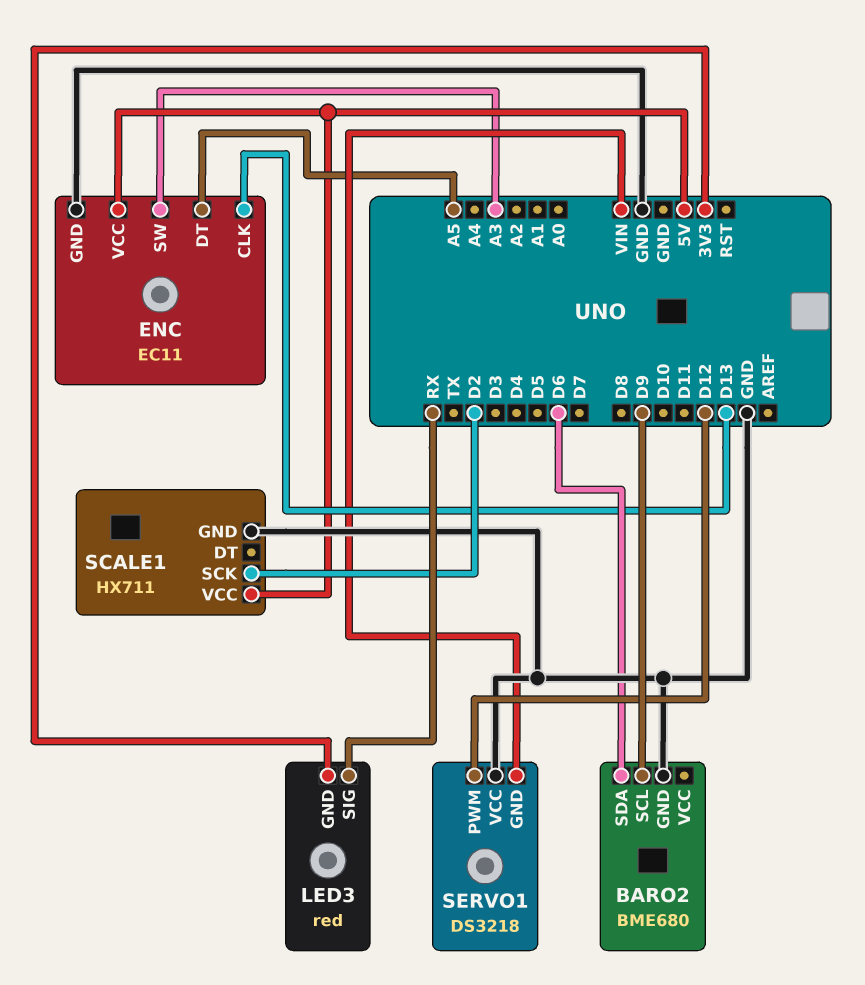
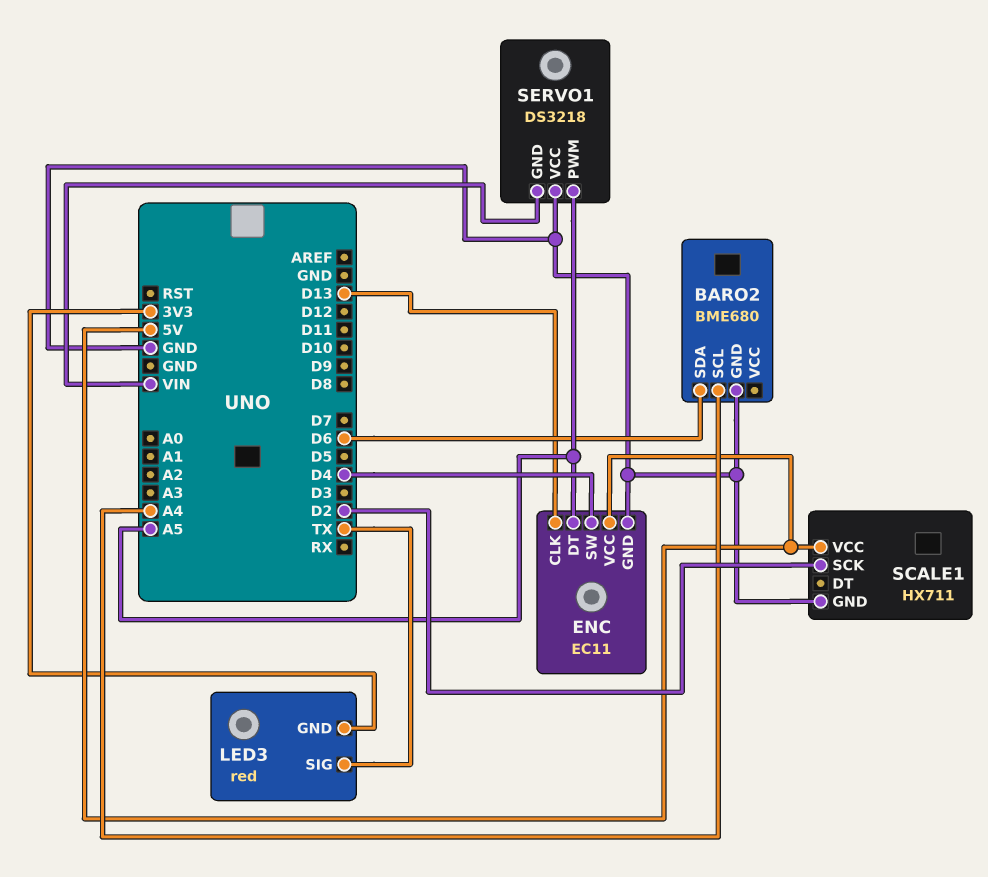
BARO2 pin SCL: D9 -> A4
ENC pin SW: A3 -> D4
LED3 pin SIG: RX -> TX
SERVO1 pin PWM: D12 -> A5

